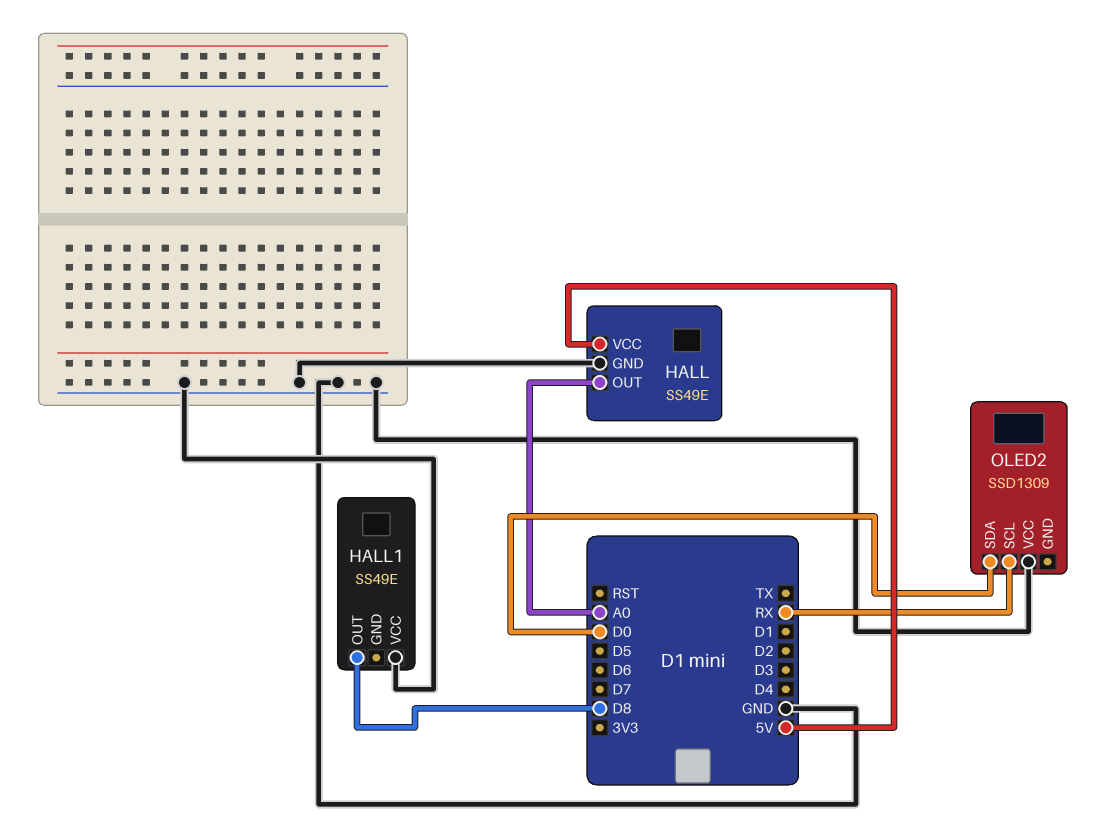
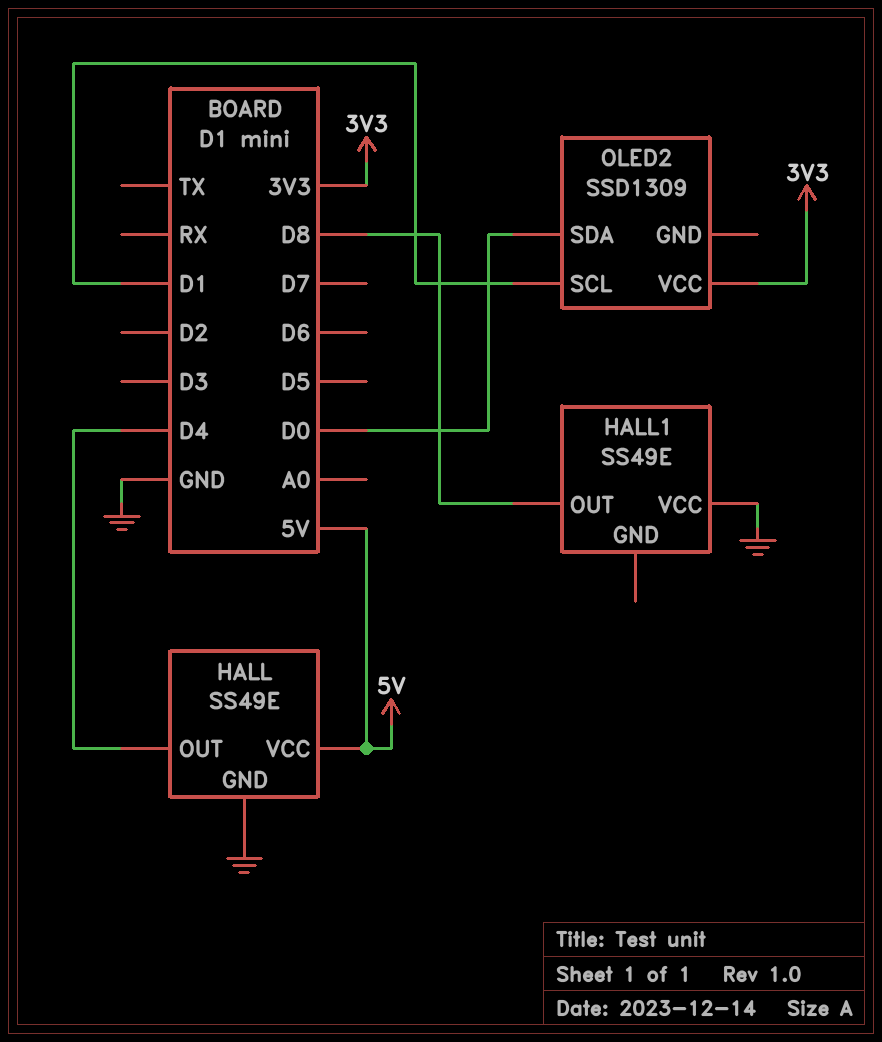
HALL pin OUT: A0 -> D4
OLED2 pin SCL: RX -> D1
OLED2 pin VCC: GND -> 3V3

